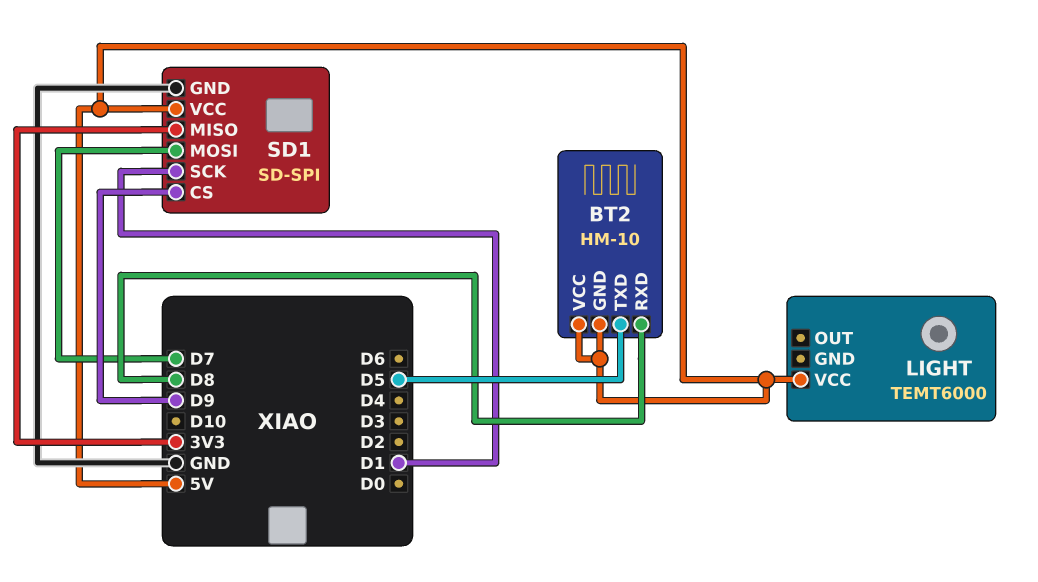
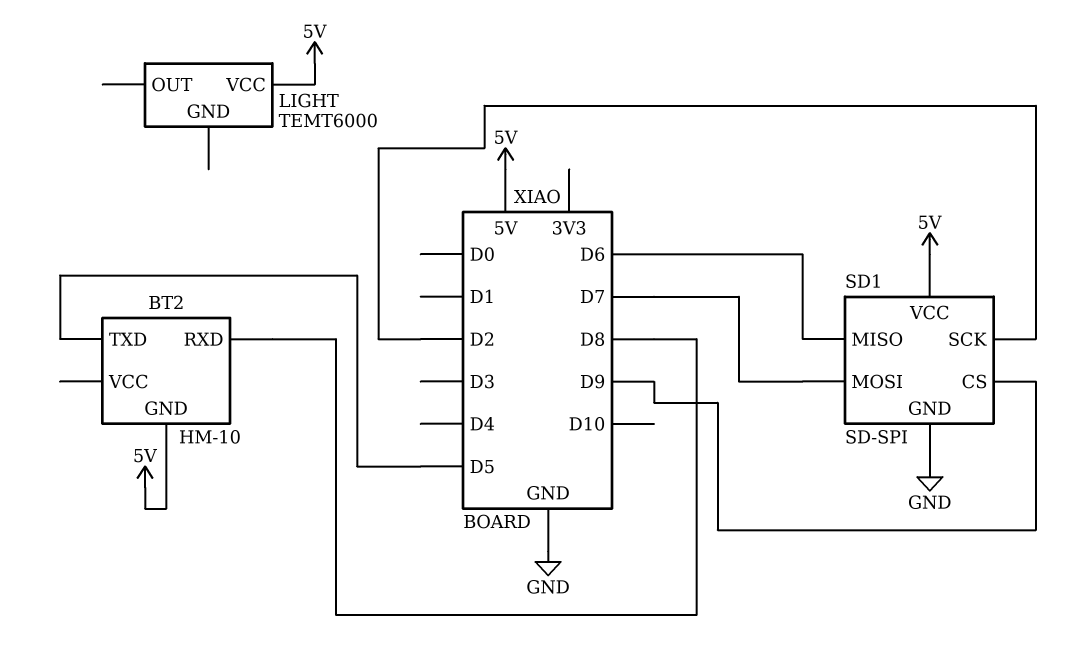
BT2 pin VCC: 5V -> none
SD1 pin MISO: 3V3 -> D6
SD1 pin SCK: D1 -> D2

